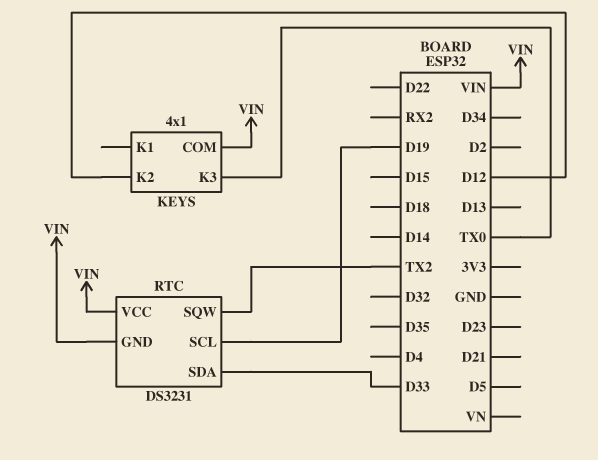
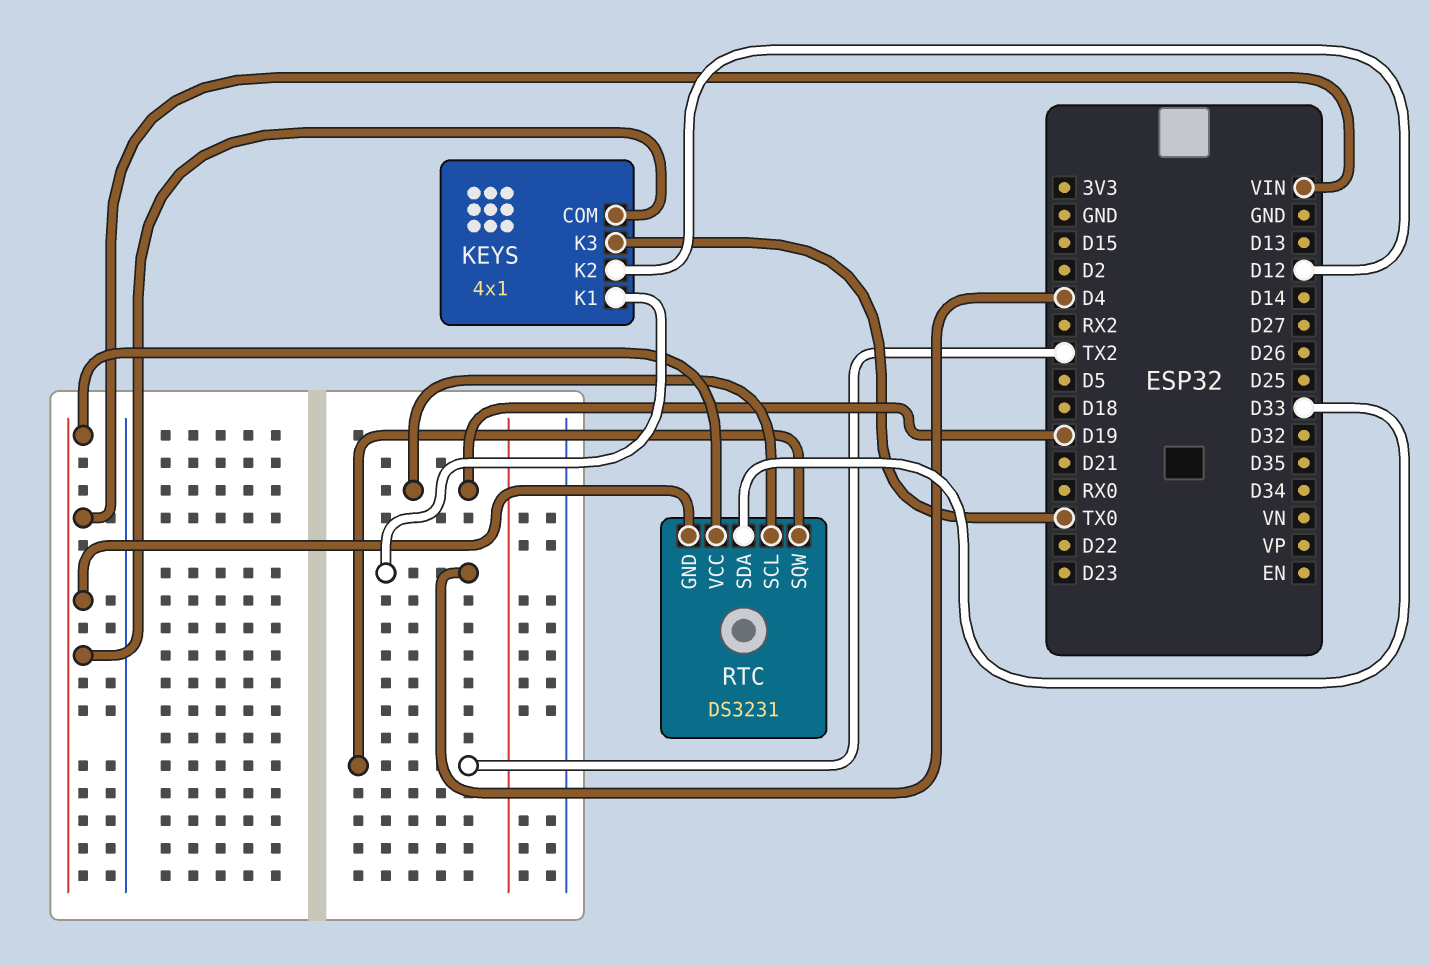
KEYS pin K1: none -> D4

